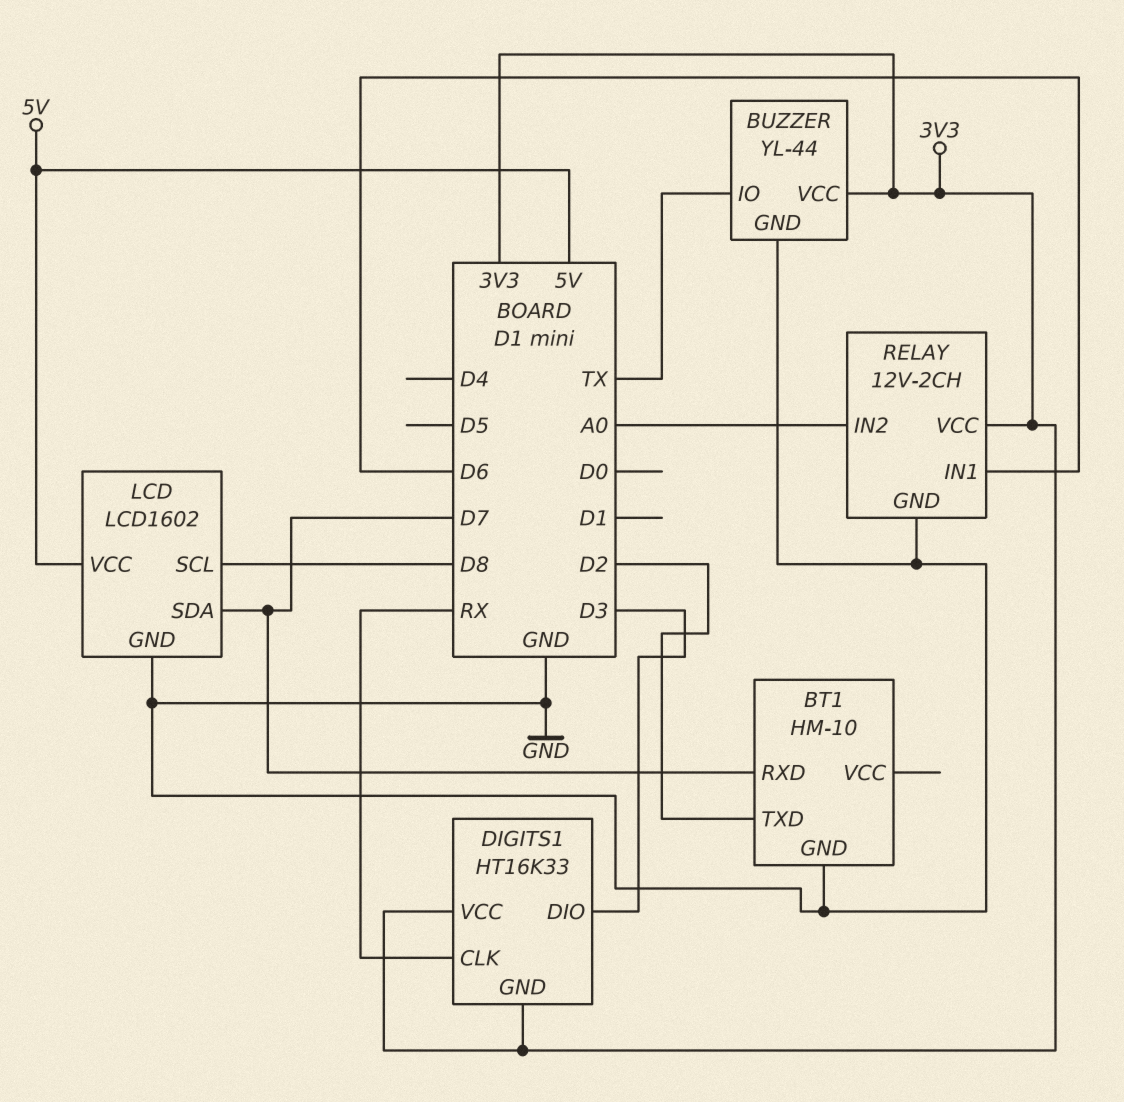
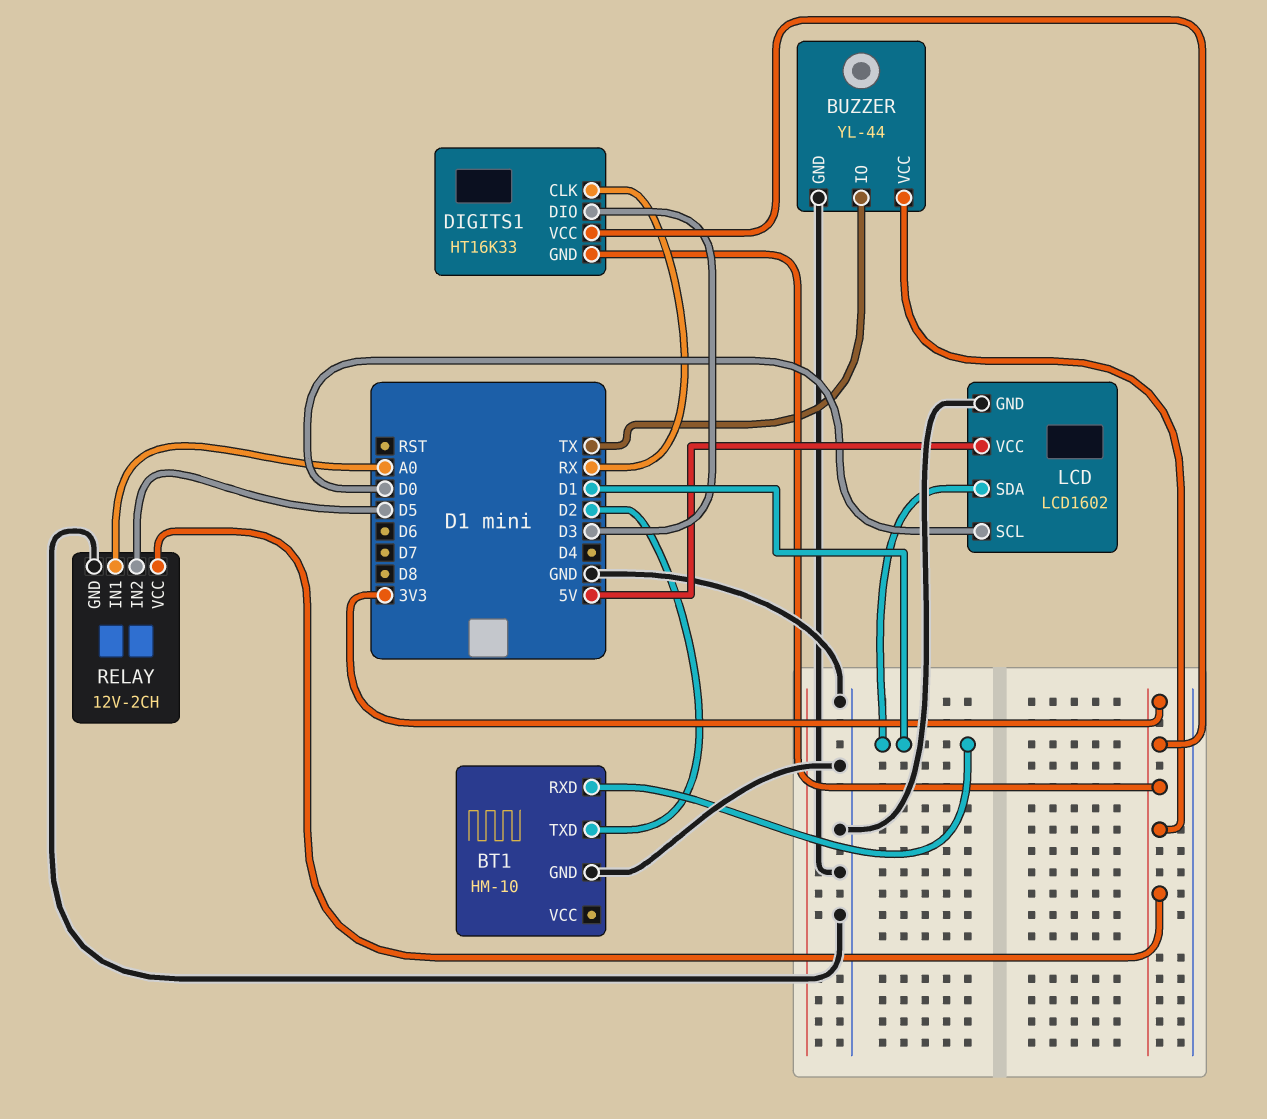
BT1 pin RXD: D7 -> D1
LCD pin SCL: D8 -> D0
LCD pin SDA: D7 -> D1
RELAY pin IN1: D6 -> A0
RELAY pin IN2: A0 -> D5

